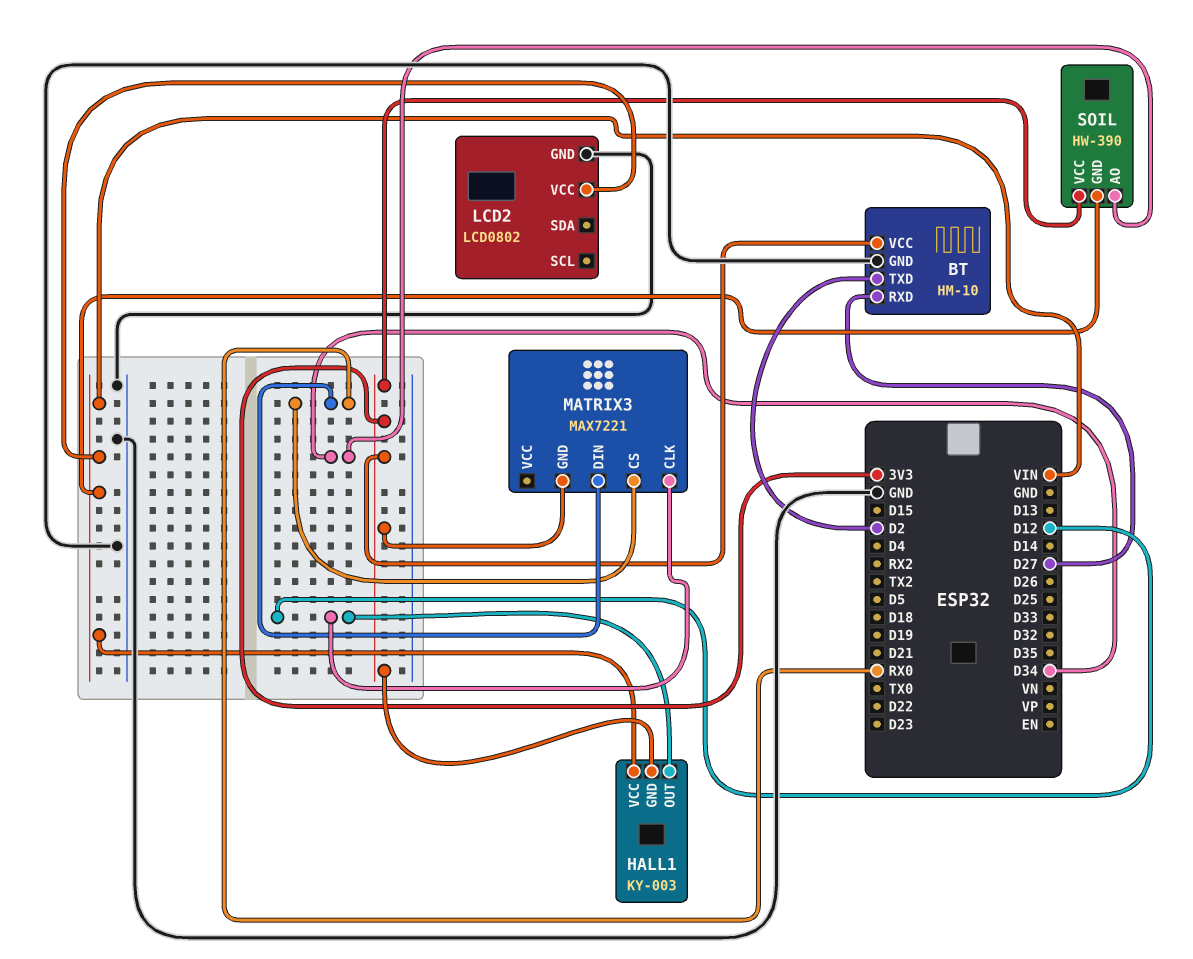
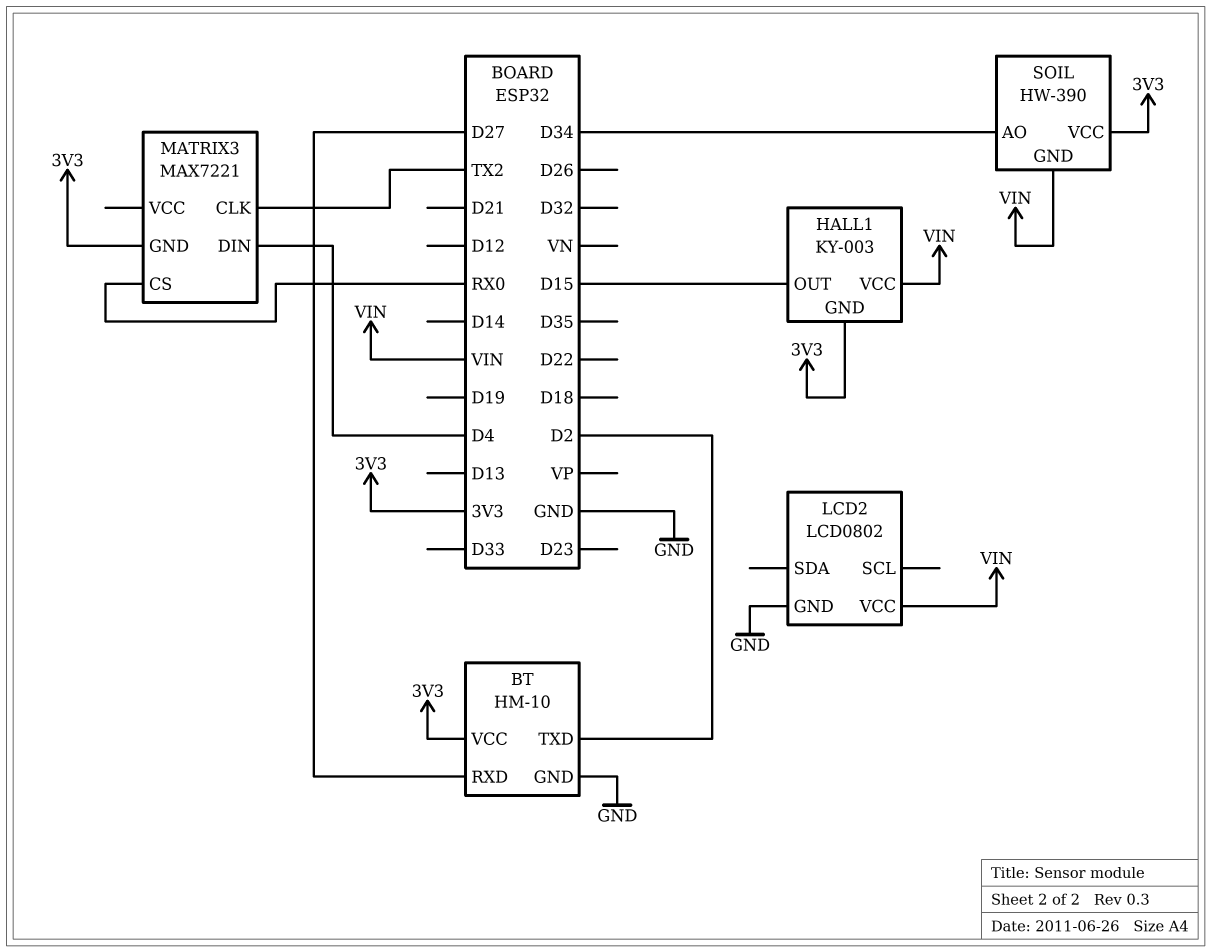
HALL1 pin OUT: D12 -> D15
MATRIX3 pin CLK: D12 -> TX2
MATRIX3 pin DIN: RX0 -> D4

